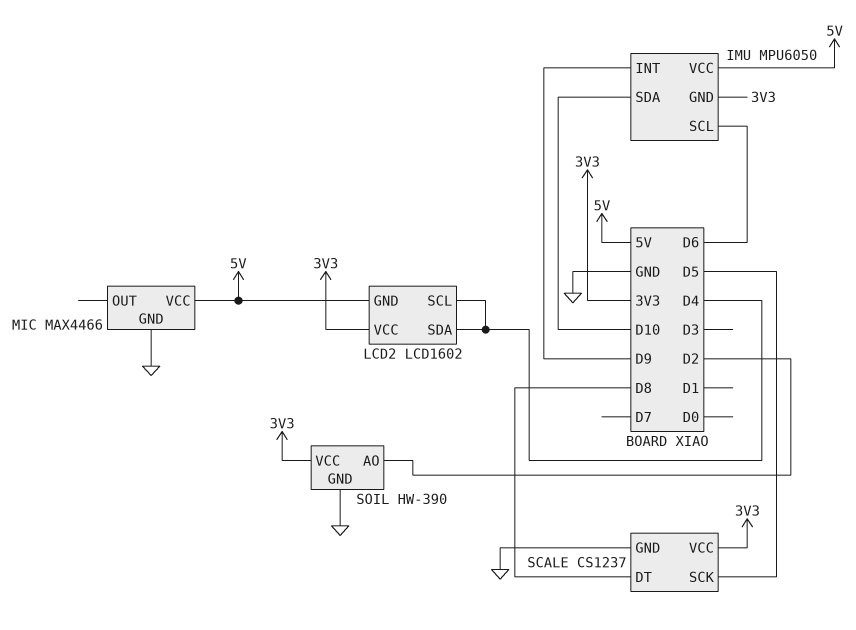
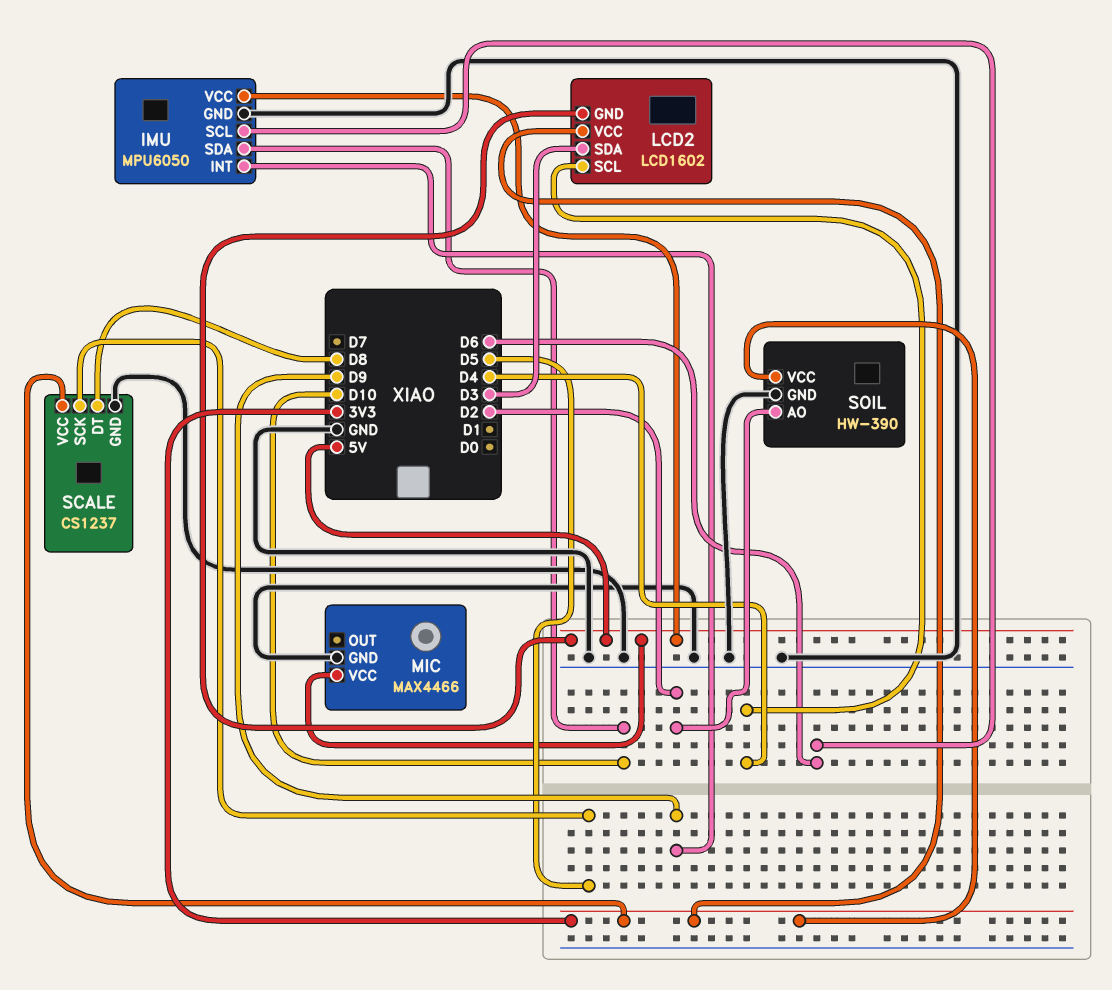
IMU pin GND: 3V3 -> GND
LCD2 pin SDA: D4 -> D3

